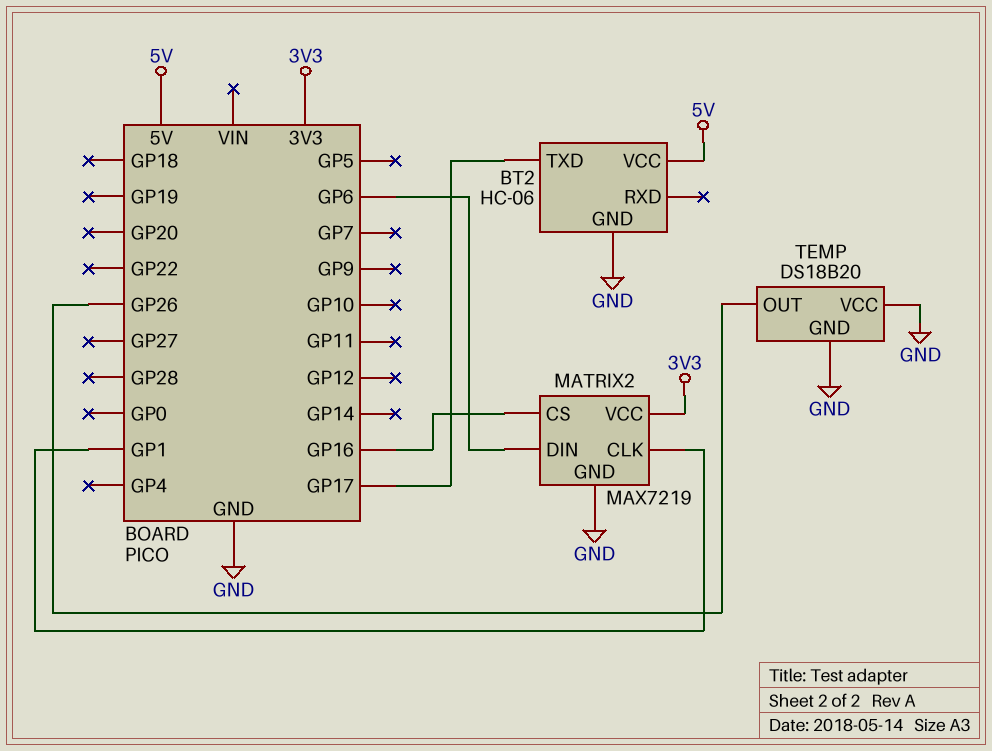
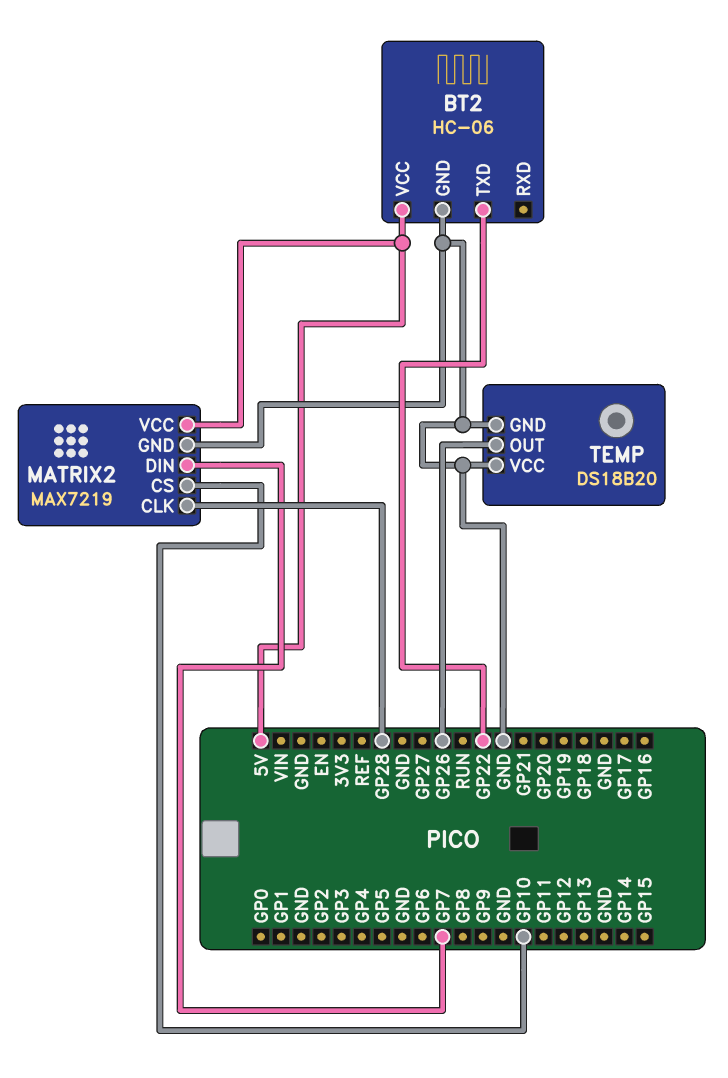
BT2 pin TXD: GP17 -> GP22
MATRIX2 pin CLK: GP1 -> GP28
MATRIX2 pin CS: GP16 -> GP10
MATRIX2 pin DIN: GP6 -> GP7
MATRIX2 pin VCC: 3V3 -> 5V

